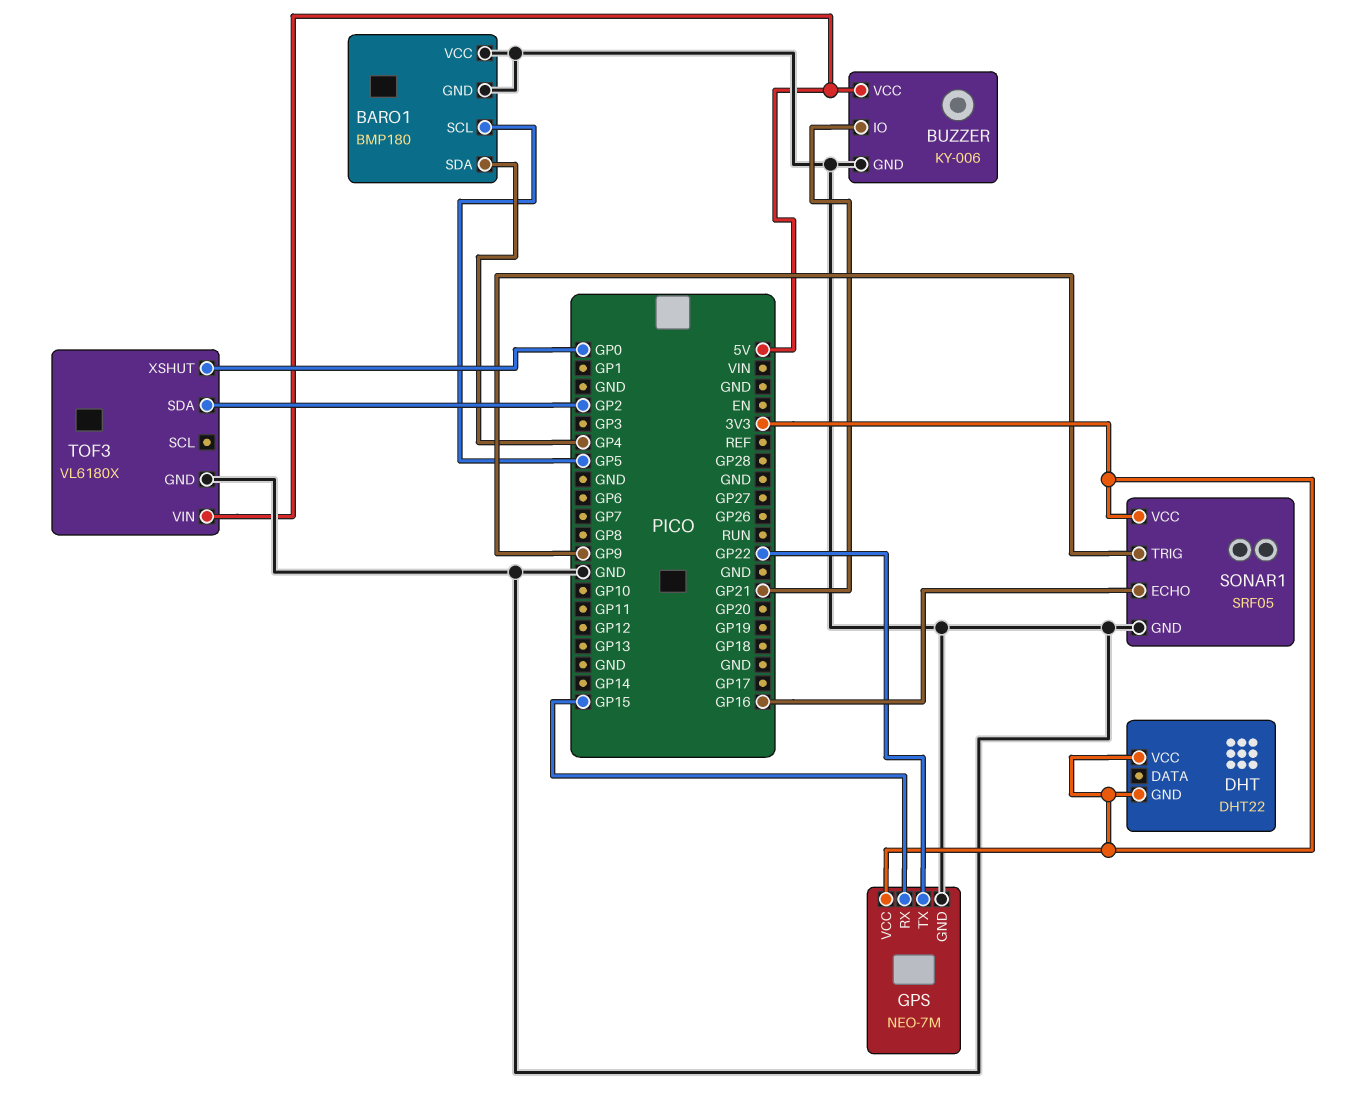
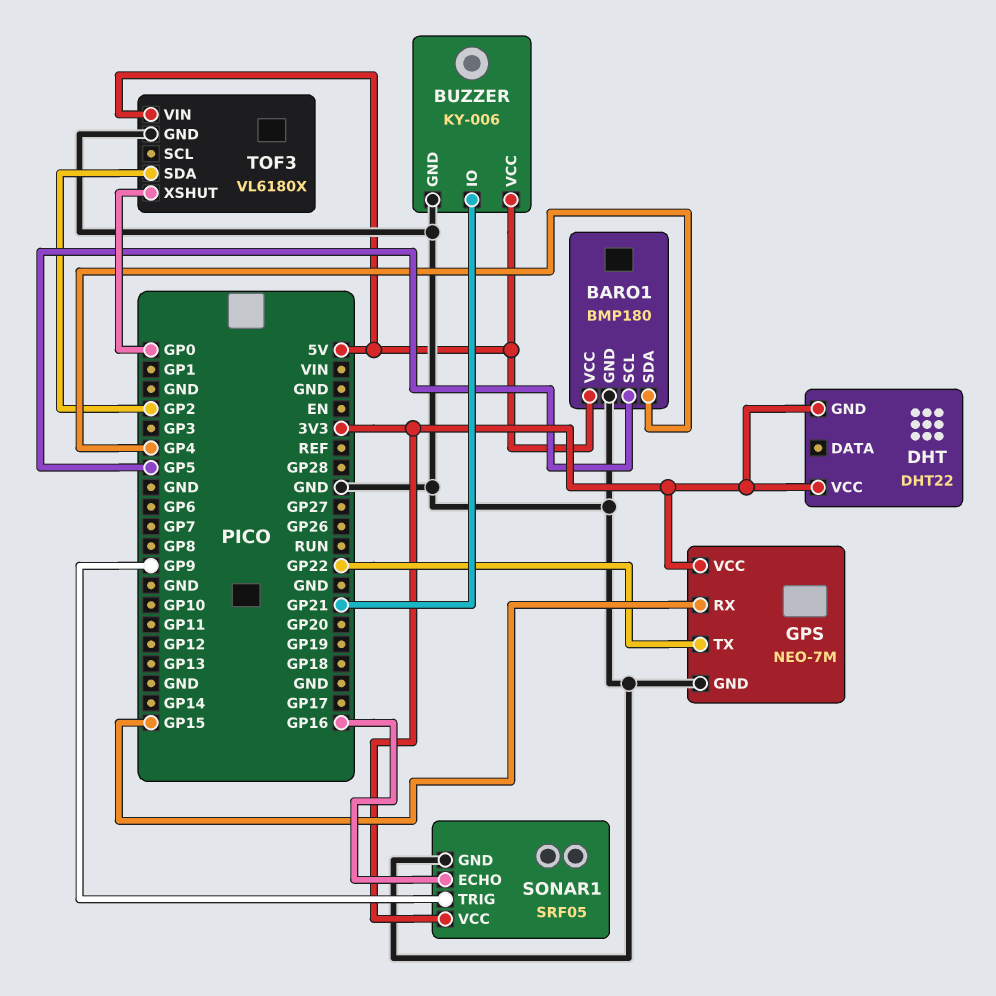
BARO1 pin VCC: GND -> 5V

